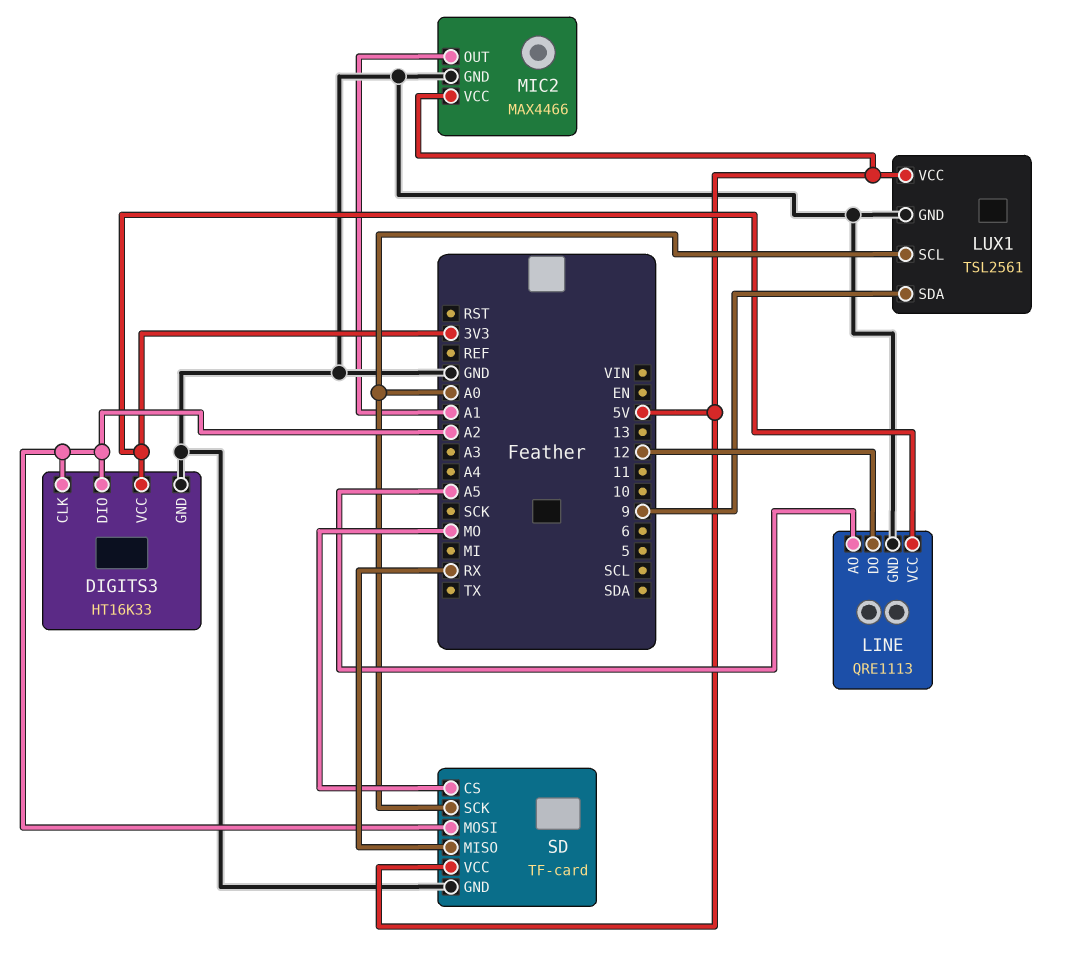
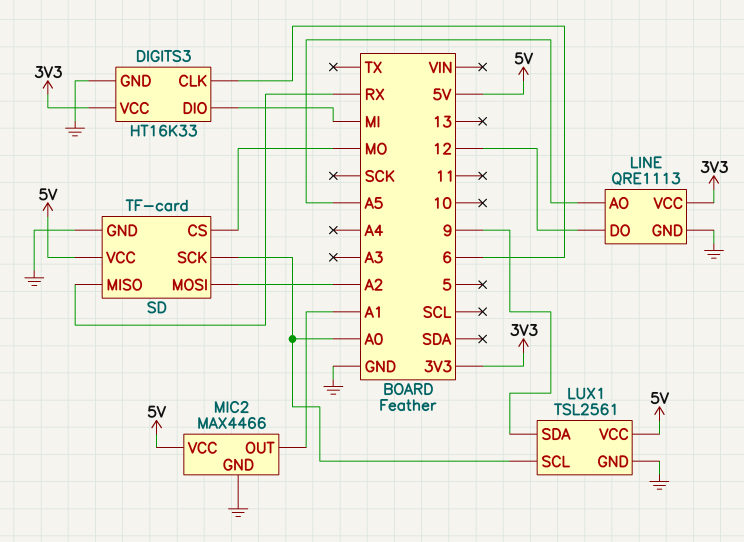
DIGITS3 pin CLK: A2 -> 6
DIGITS3 pin DIO: A2 -> MI

